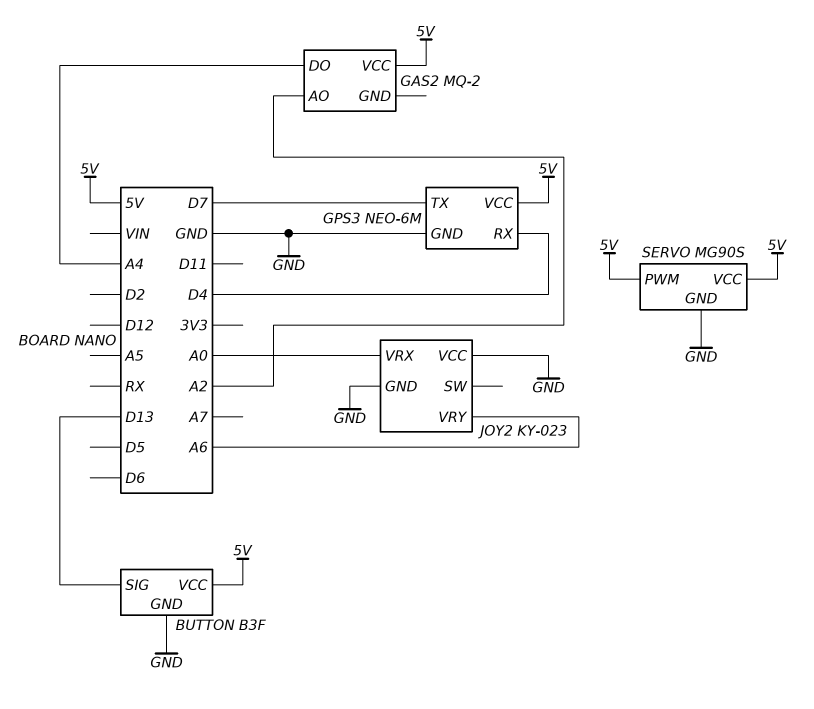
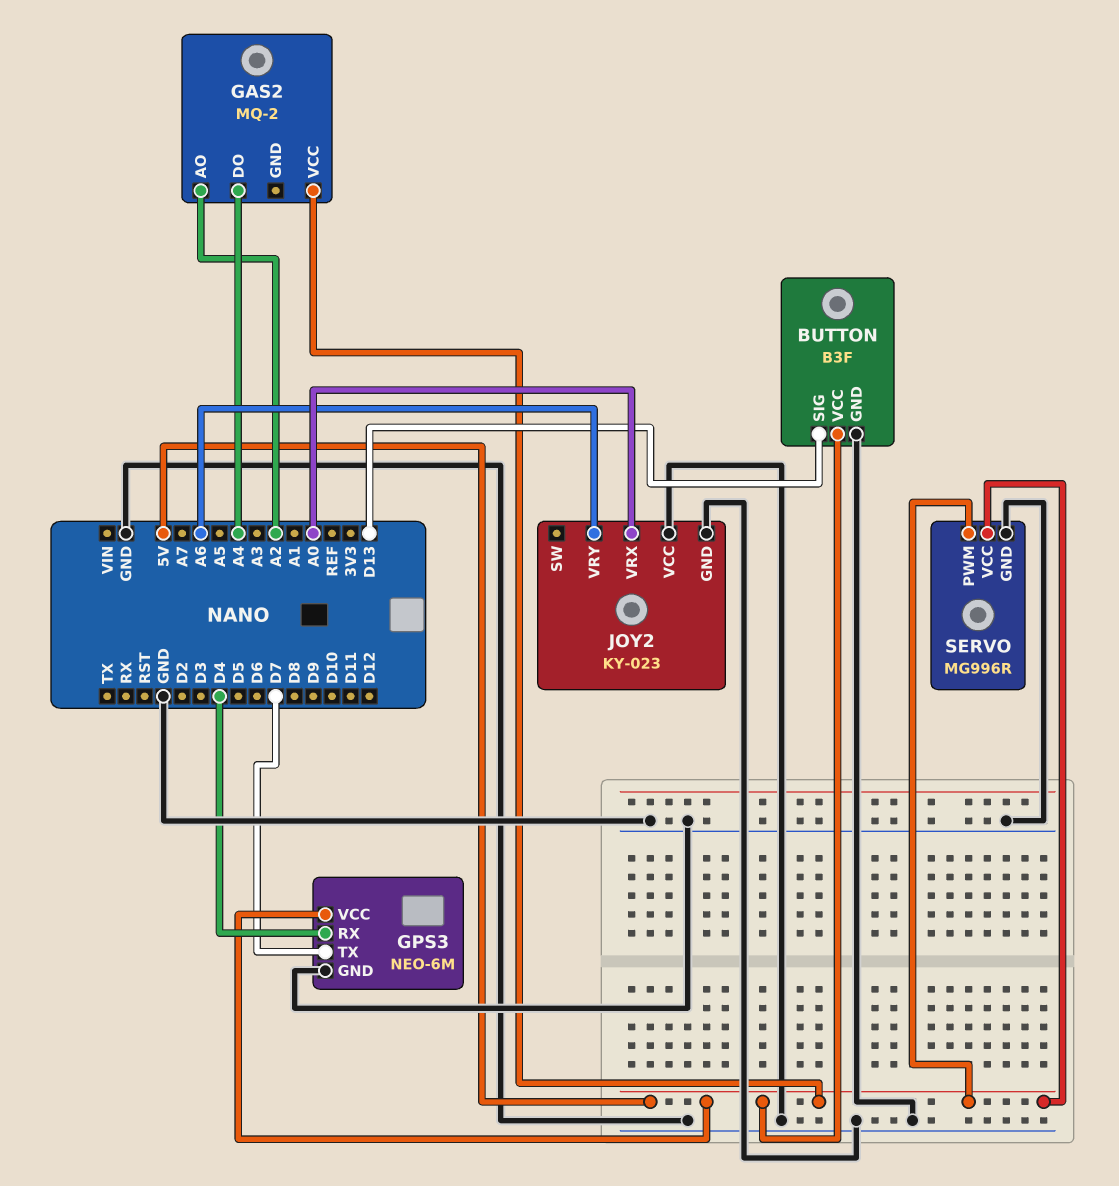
SERVO: MG90S -> MG996R

